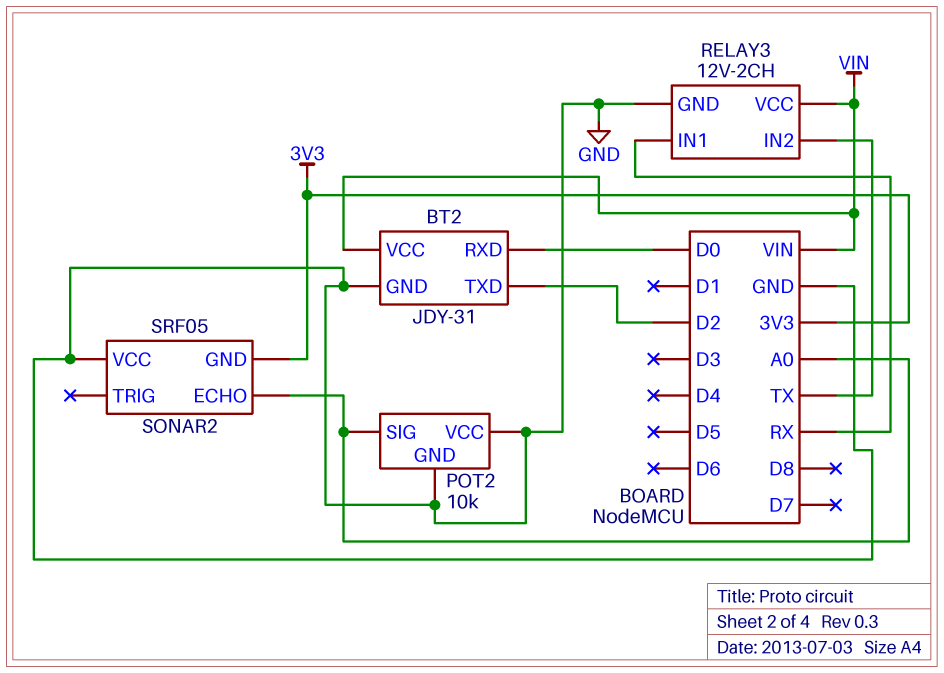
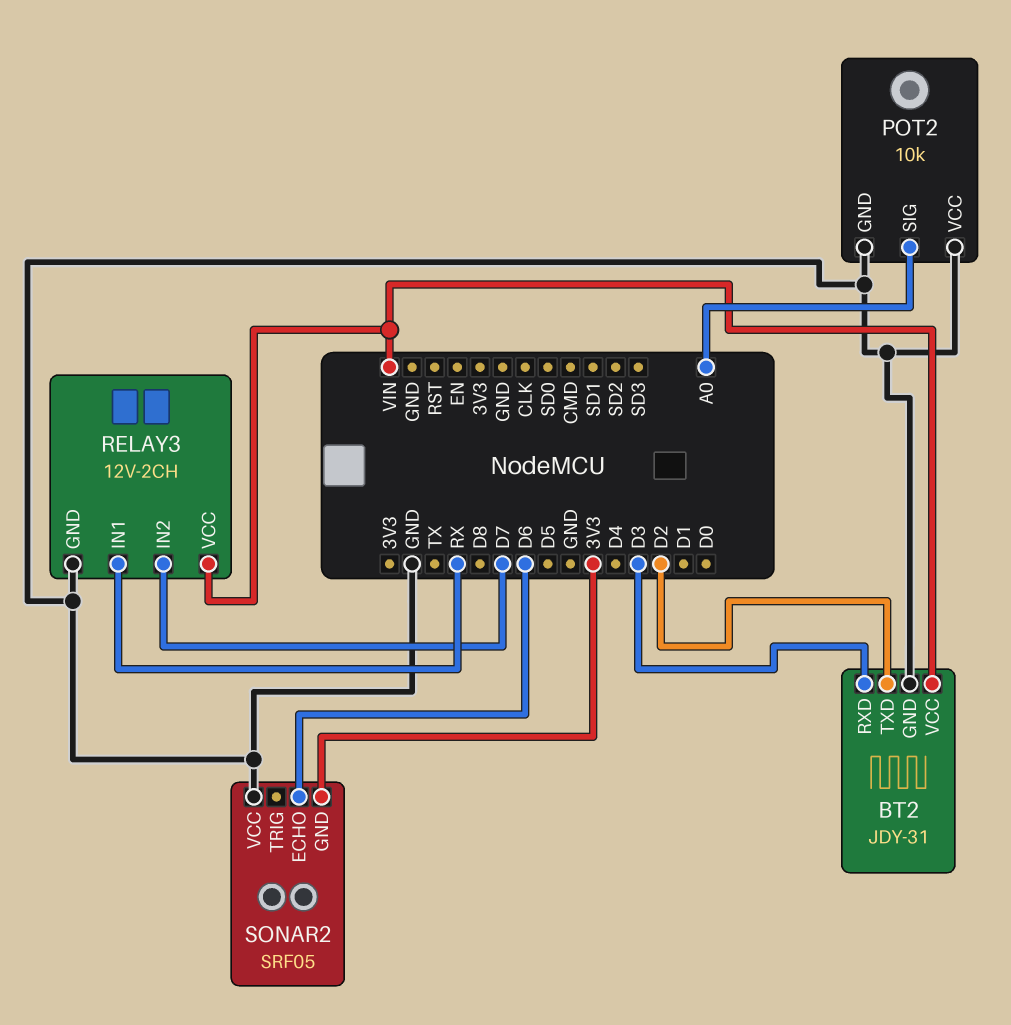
BT2 pin RXD: D0 -> D3
RELAY3 pin IN2: TX -> D7
SONAR2 pin ECHO: A0 -> D6

